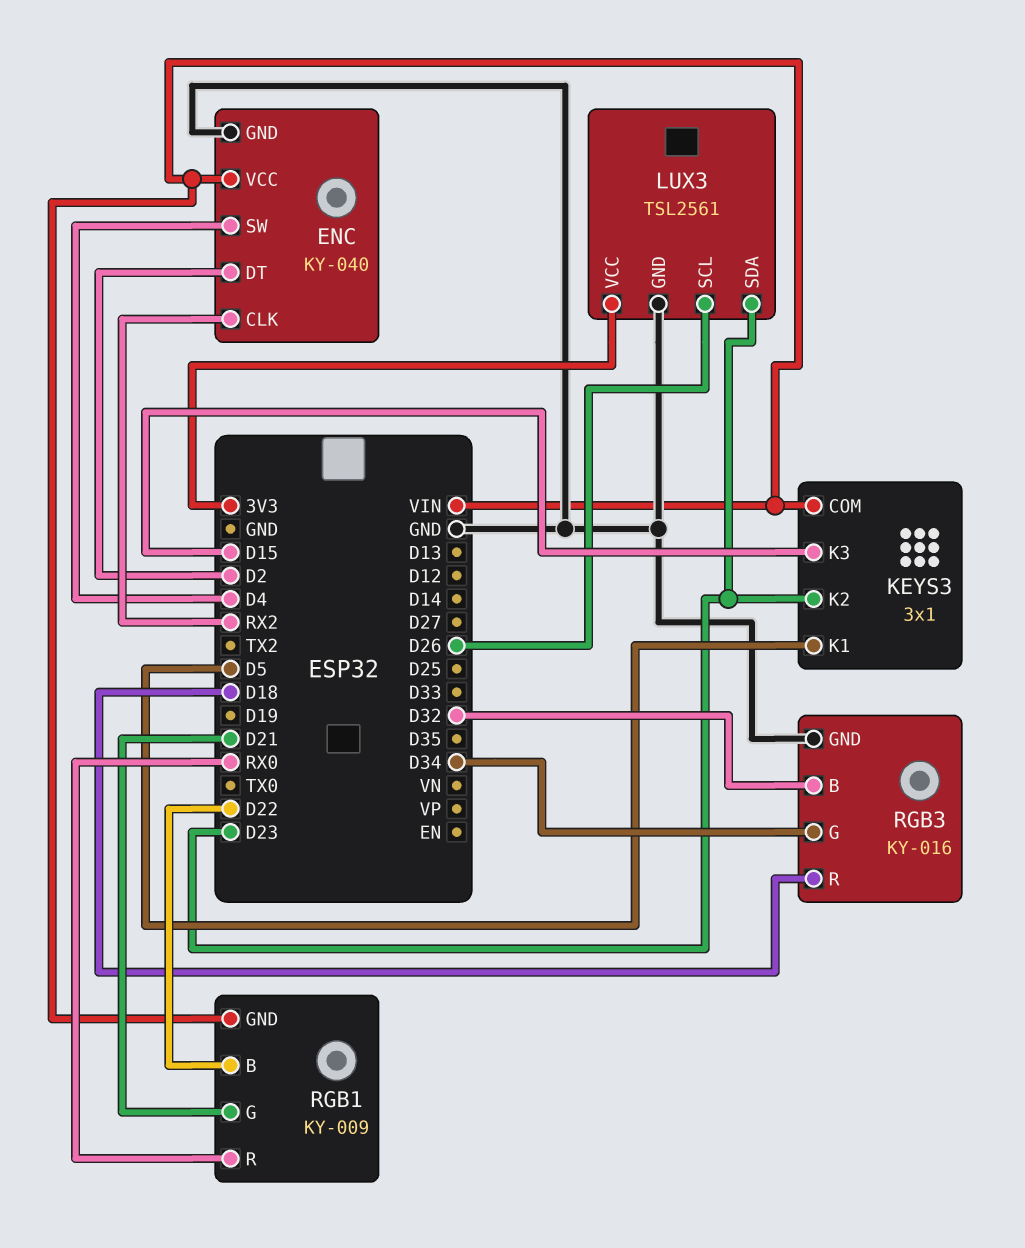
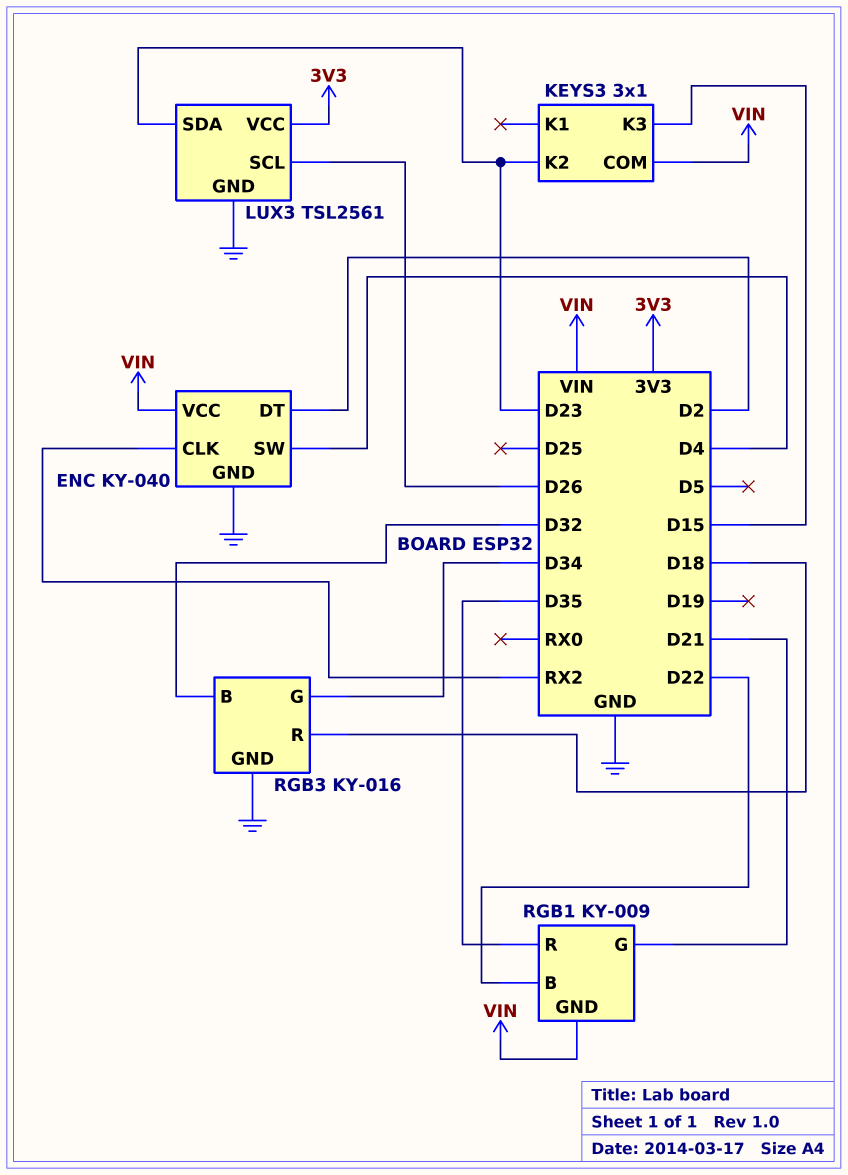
KEYS3 pin K1: D5 -> none
RGB1 pin R: RX0 -> D35

